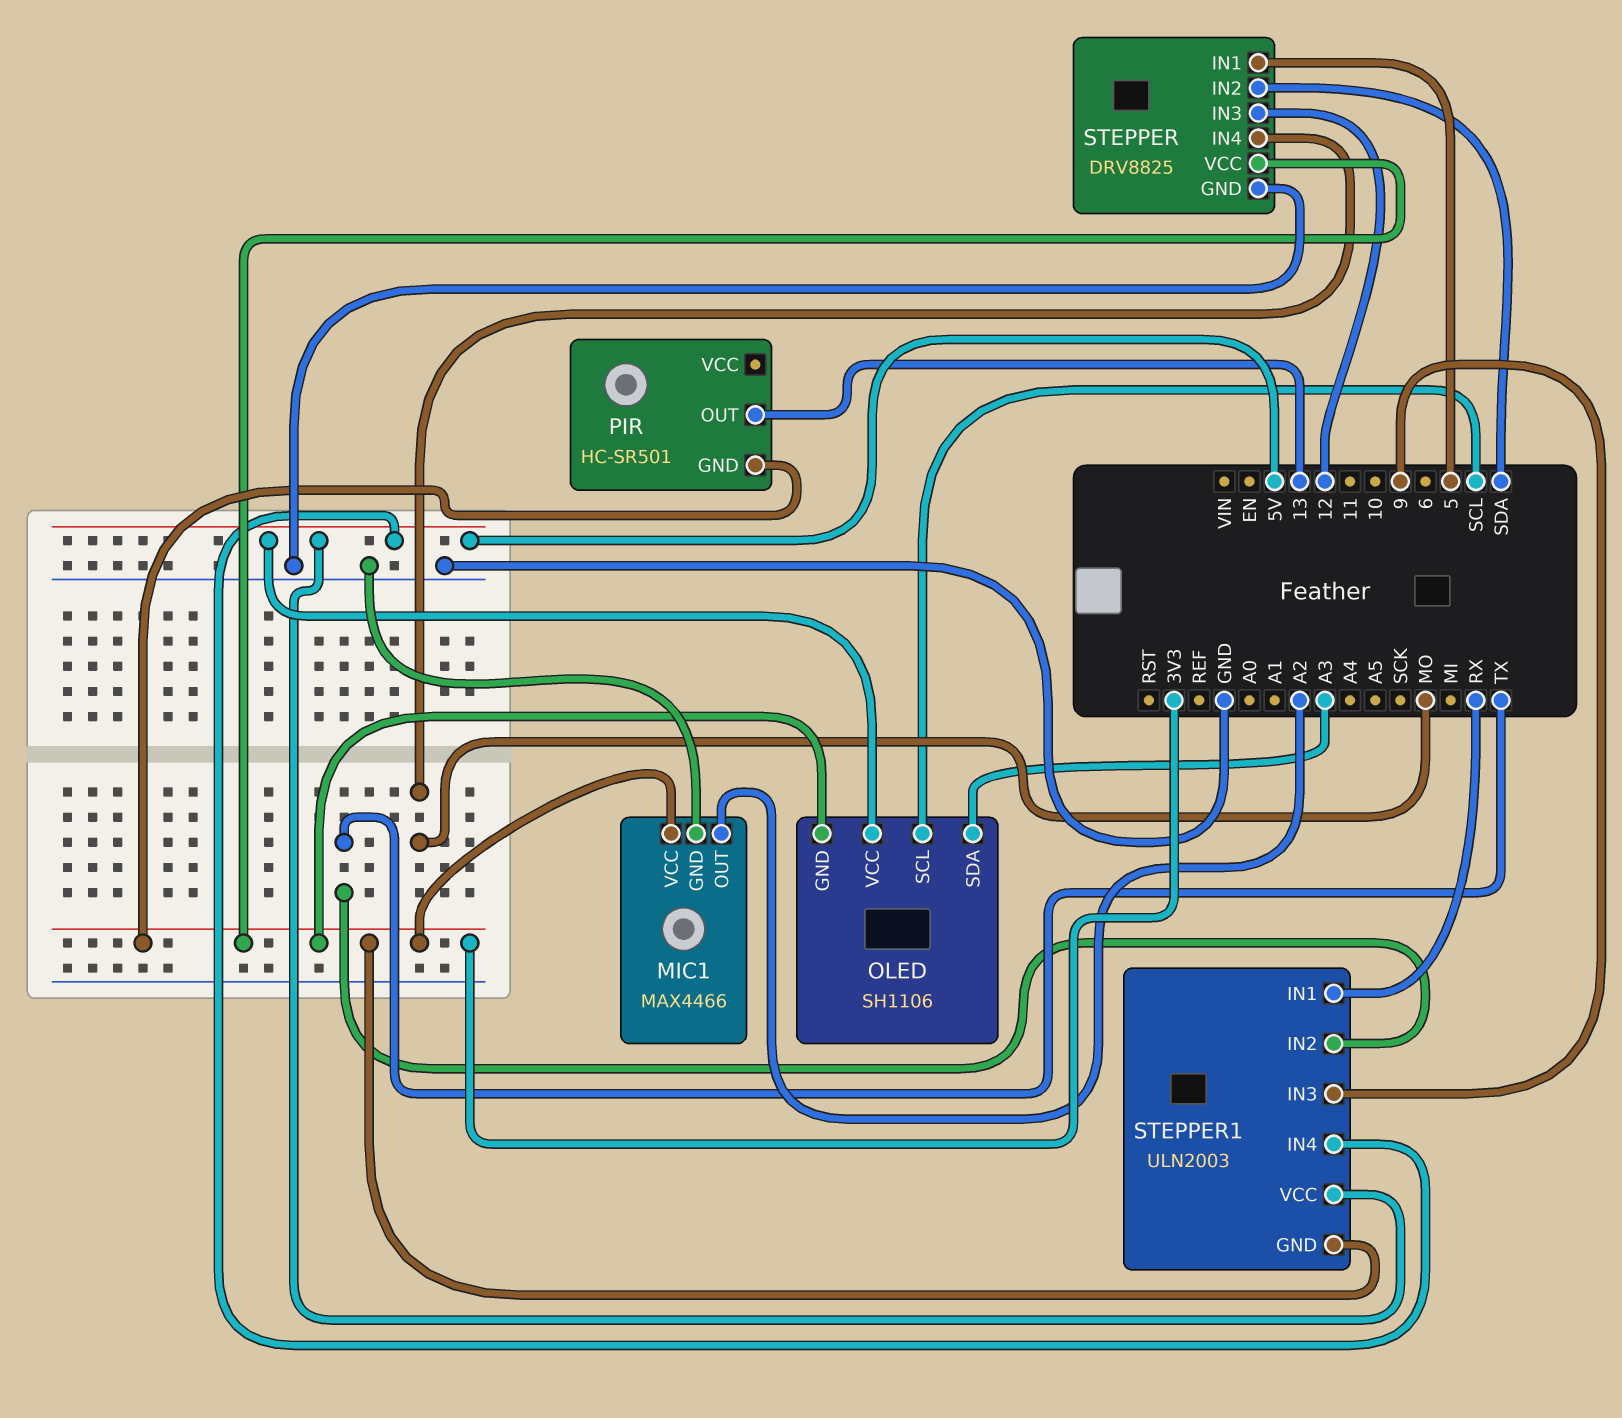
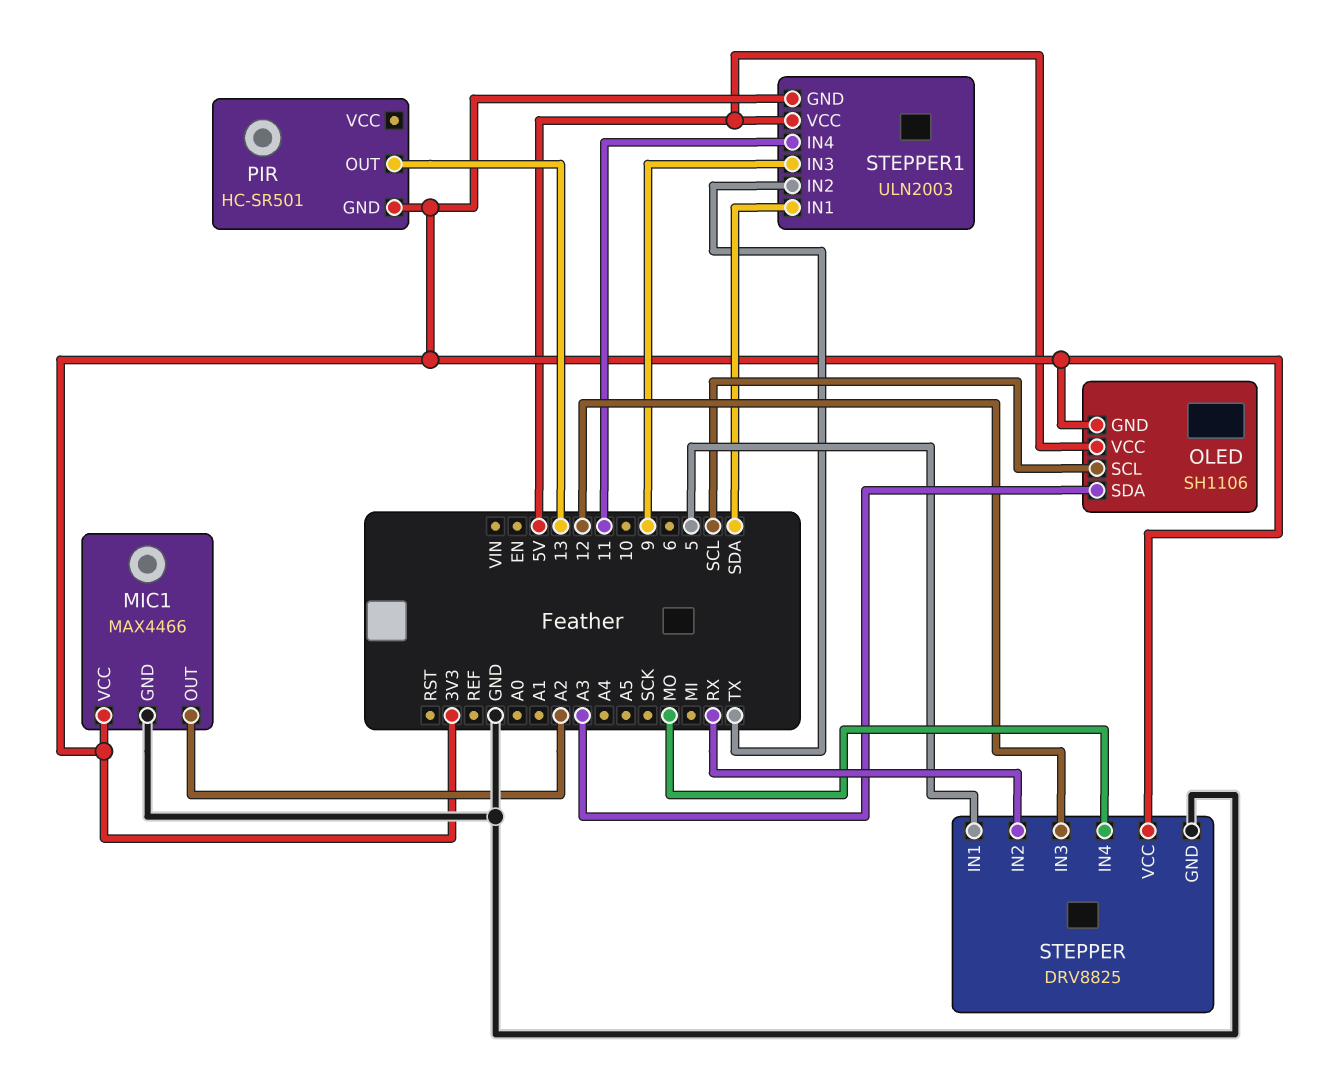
STEPPER pin IN2: SDA -> RX
STEPPER1 pin IN1: RX -> SDA
STEPPER1 pin IN4: 5V -> 11

